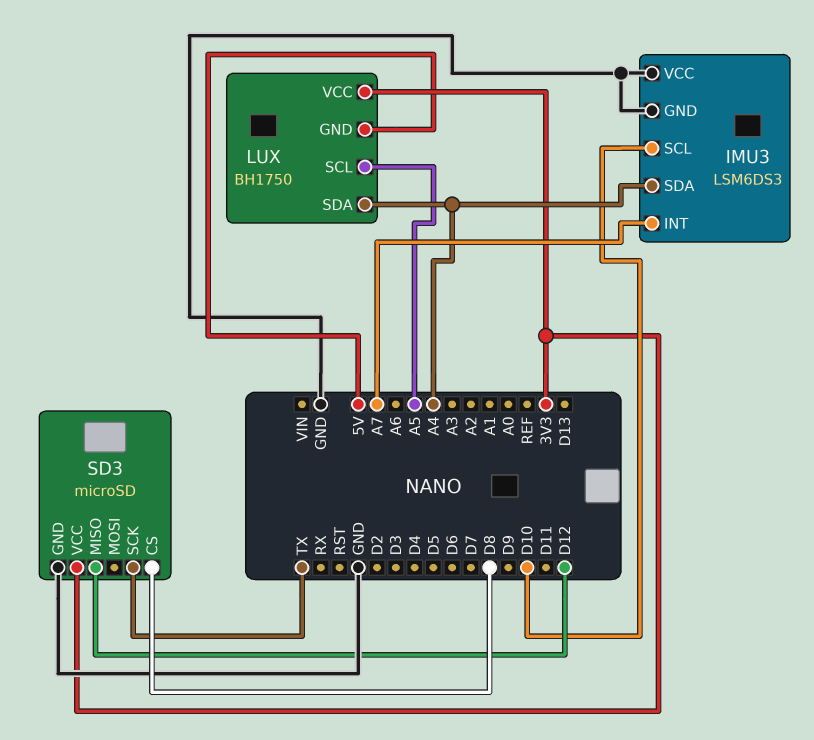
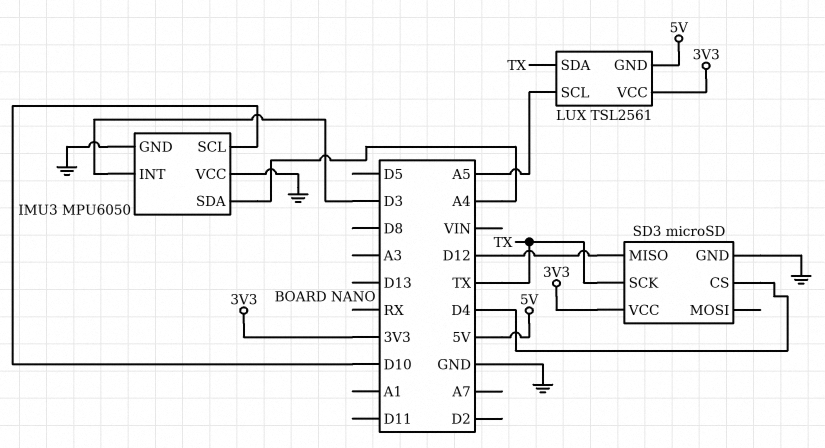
IMU3: LSM6DS3 -> MPU6050
IMU3 pin INT: A7 -> D3
LUX: BH1750 -> TSL2561
LUX pin SDA: A4 -> TX
SD3 pin CS: D8 -> D4

